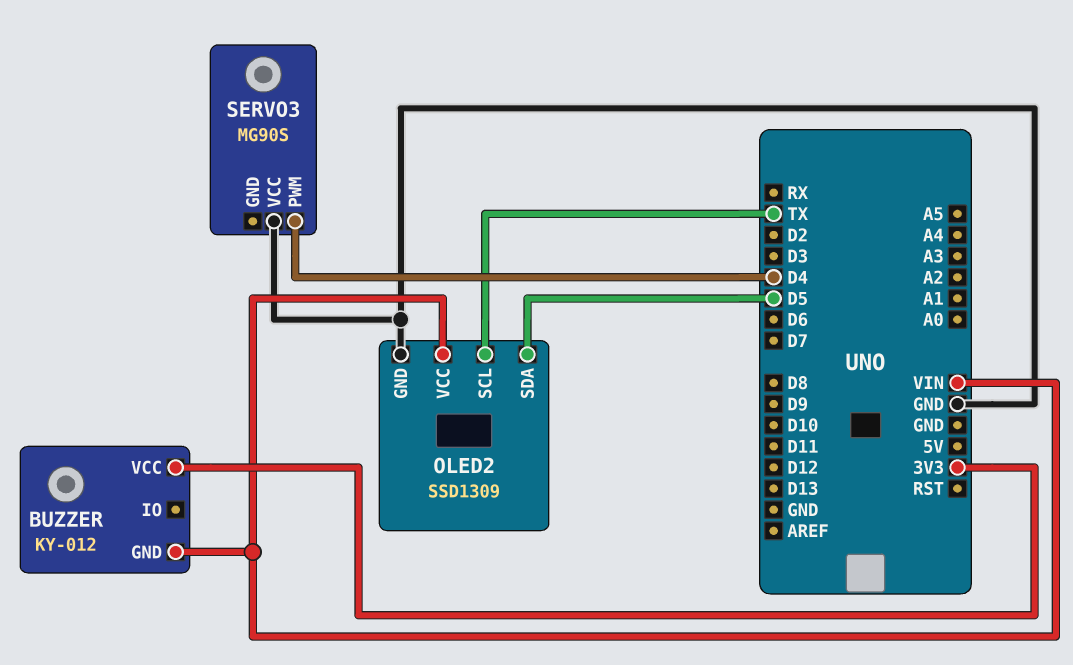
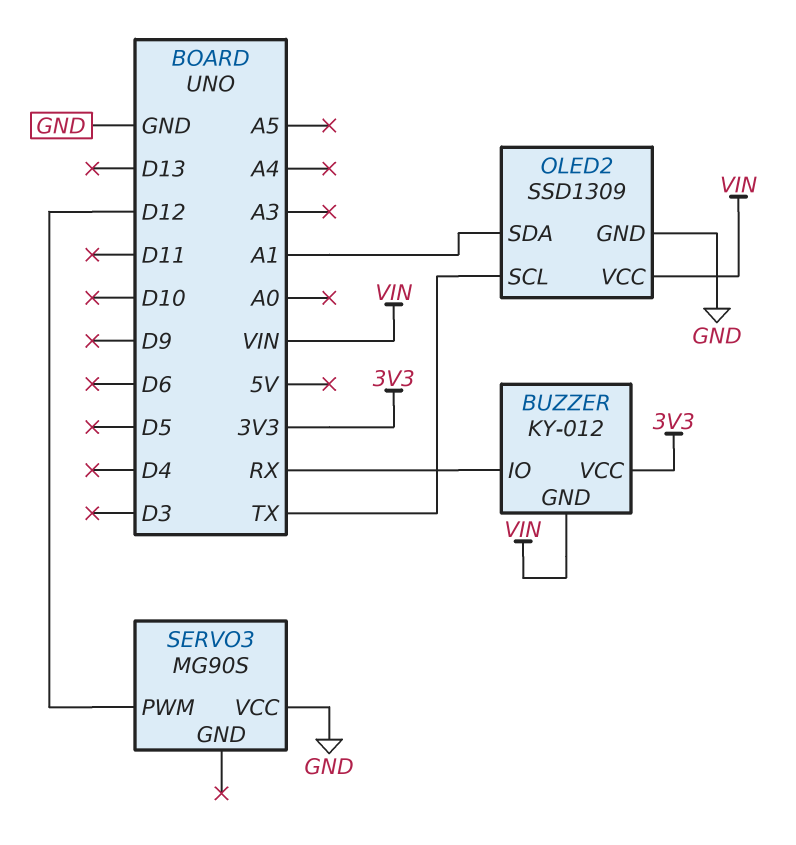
BUZZER pin IO: none -> RX
OLED2 pin SDA: D5 -> A1
SERVO3 pin PWM: D4 -> D12

